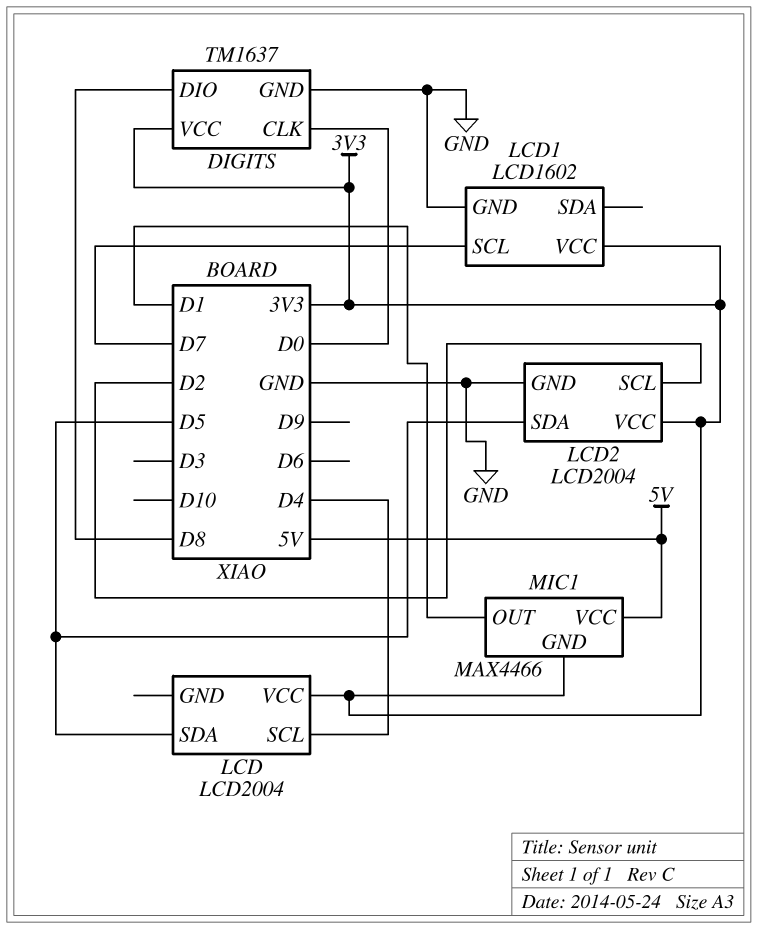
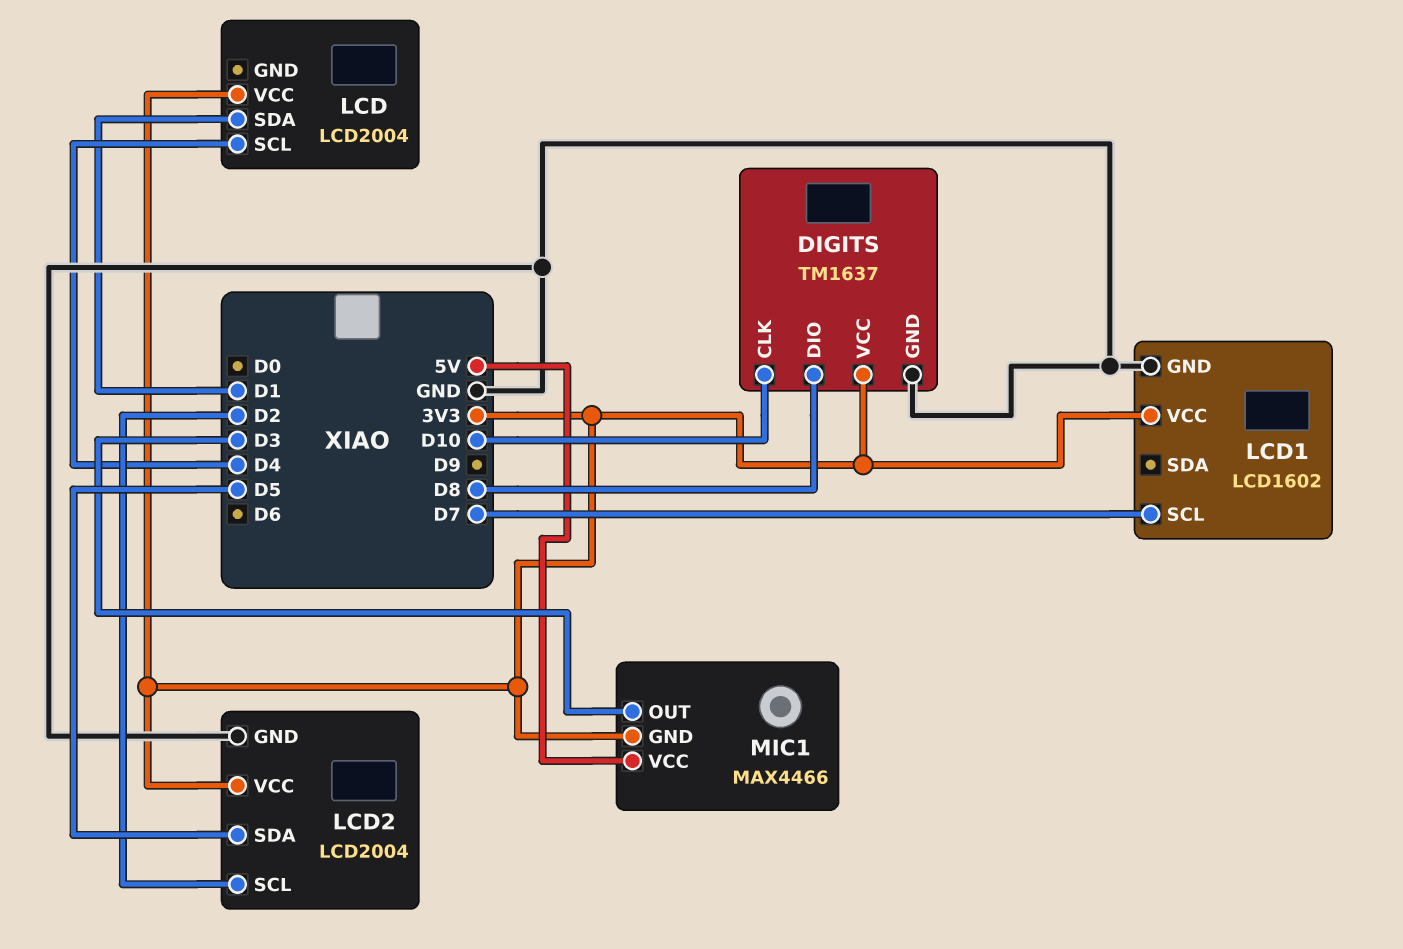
DIGITS pin CLK: D0 -> D10
LCD pin SDA: D5 -> D1
MIC1 pin OUT: D1 -> D3

